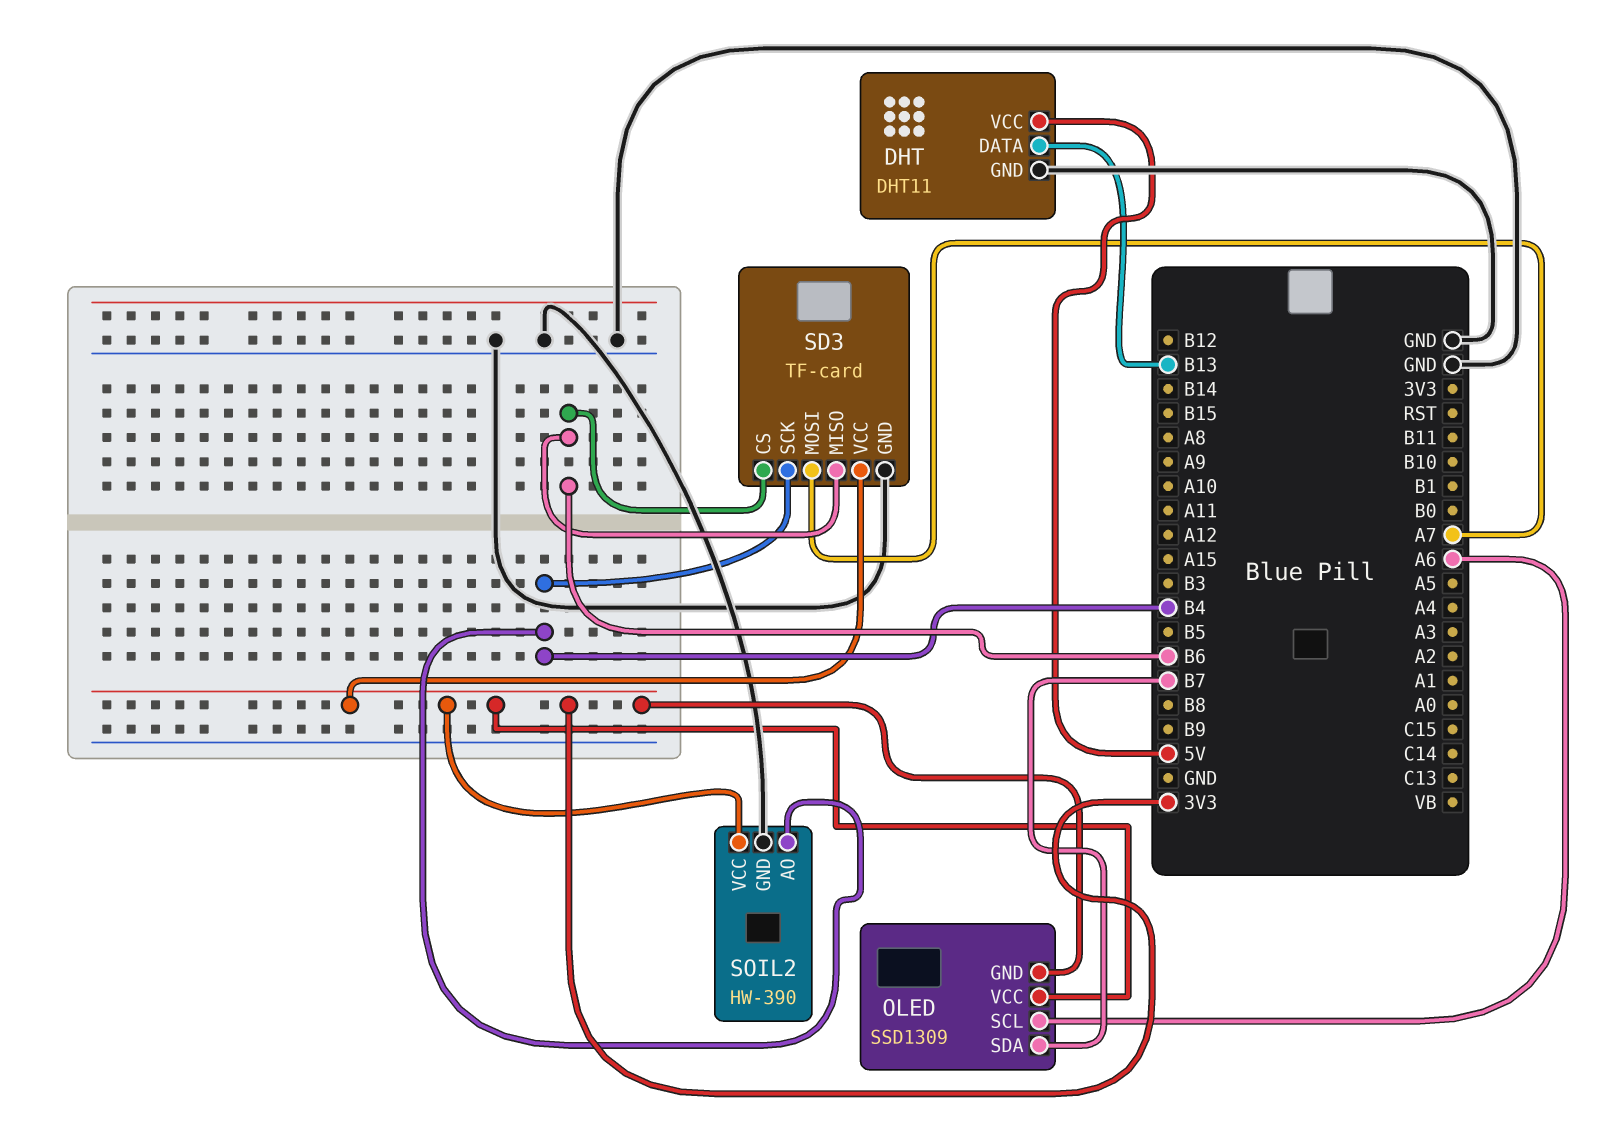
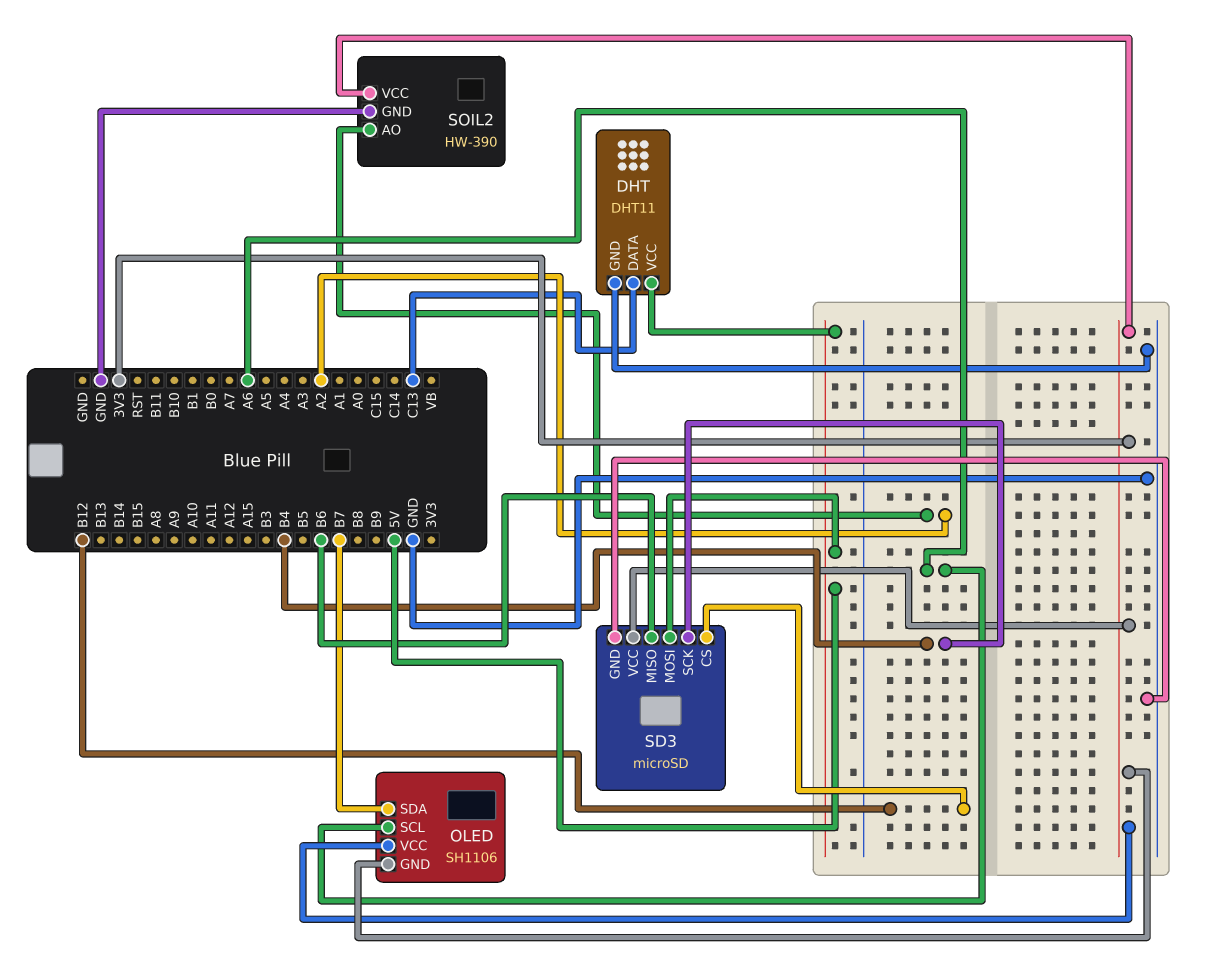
DHT pin DATA: B13 -> C13
OLED: SSD1309 -> SH1106
SD3: TF-card -> microSD
SD3 pin CS: B6 -> B12
SD3 pin MOSI: A7 -> 5V
SOIL2 pin AO: B4 -> A2

